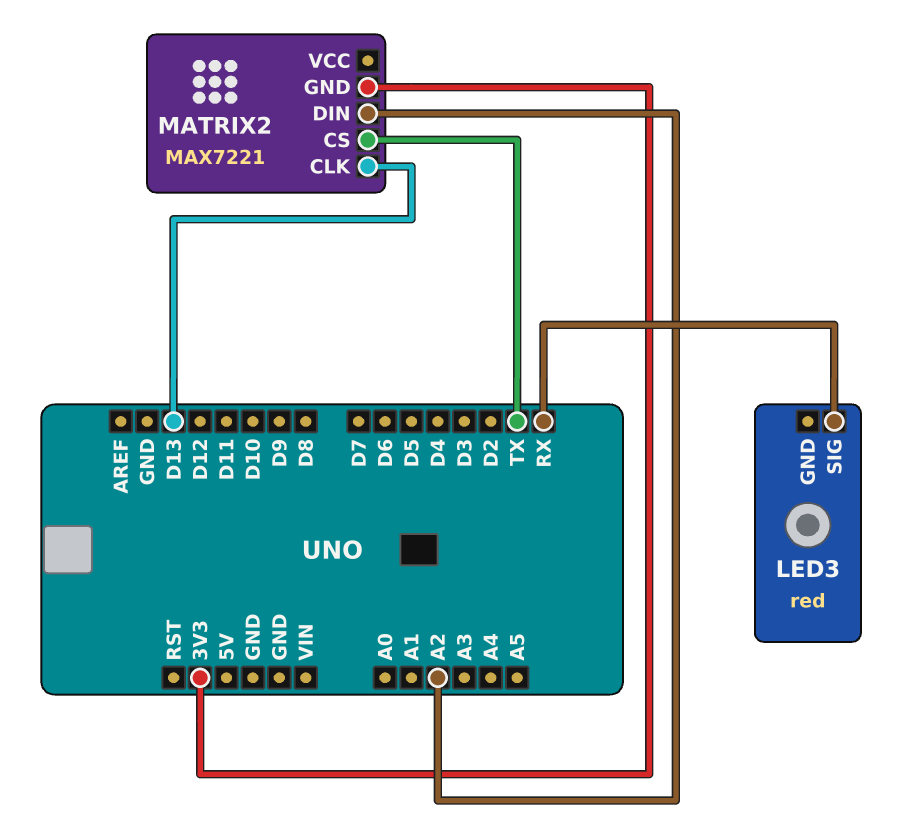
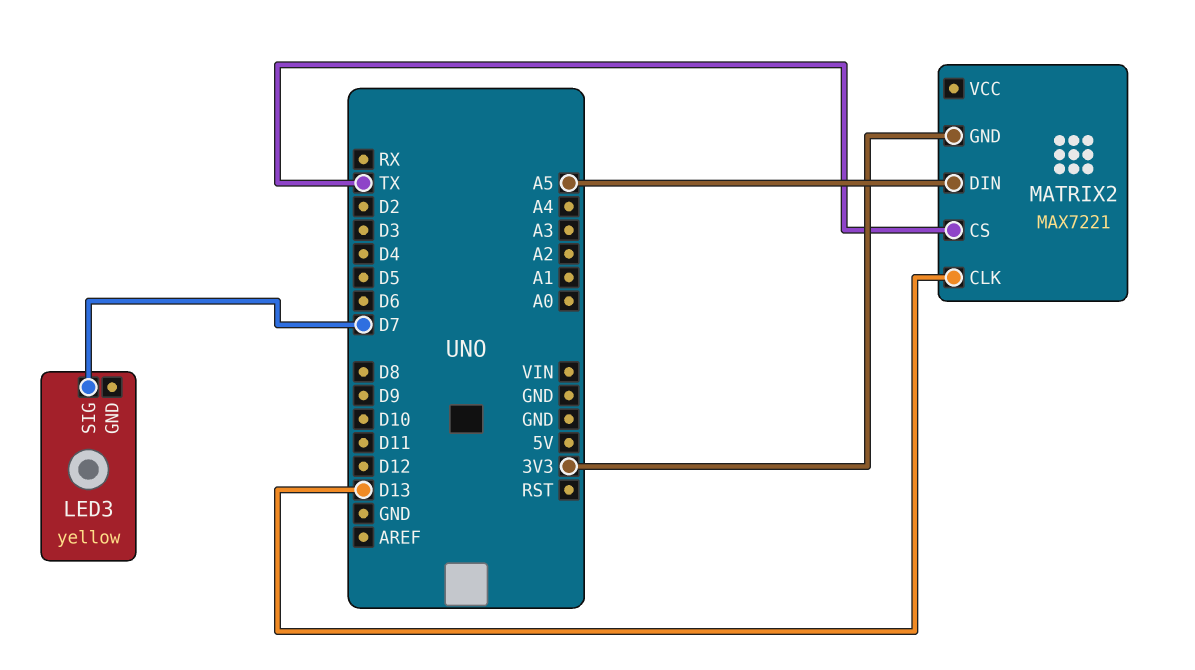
LED3: red -> yellow
LED3 pin SIG: RX -> D7
MATRIX2 pin DIN: A2 -> A5

